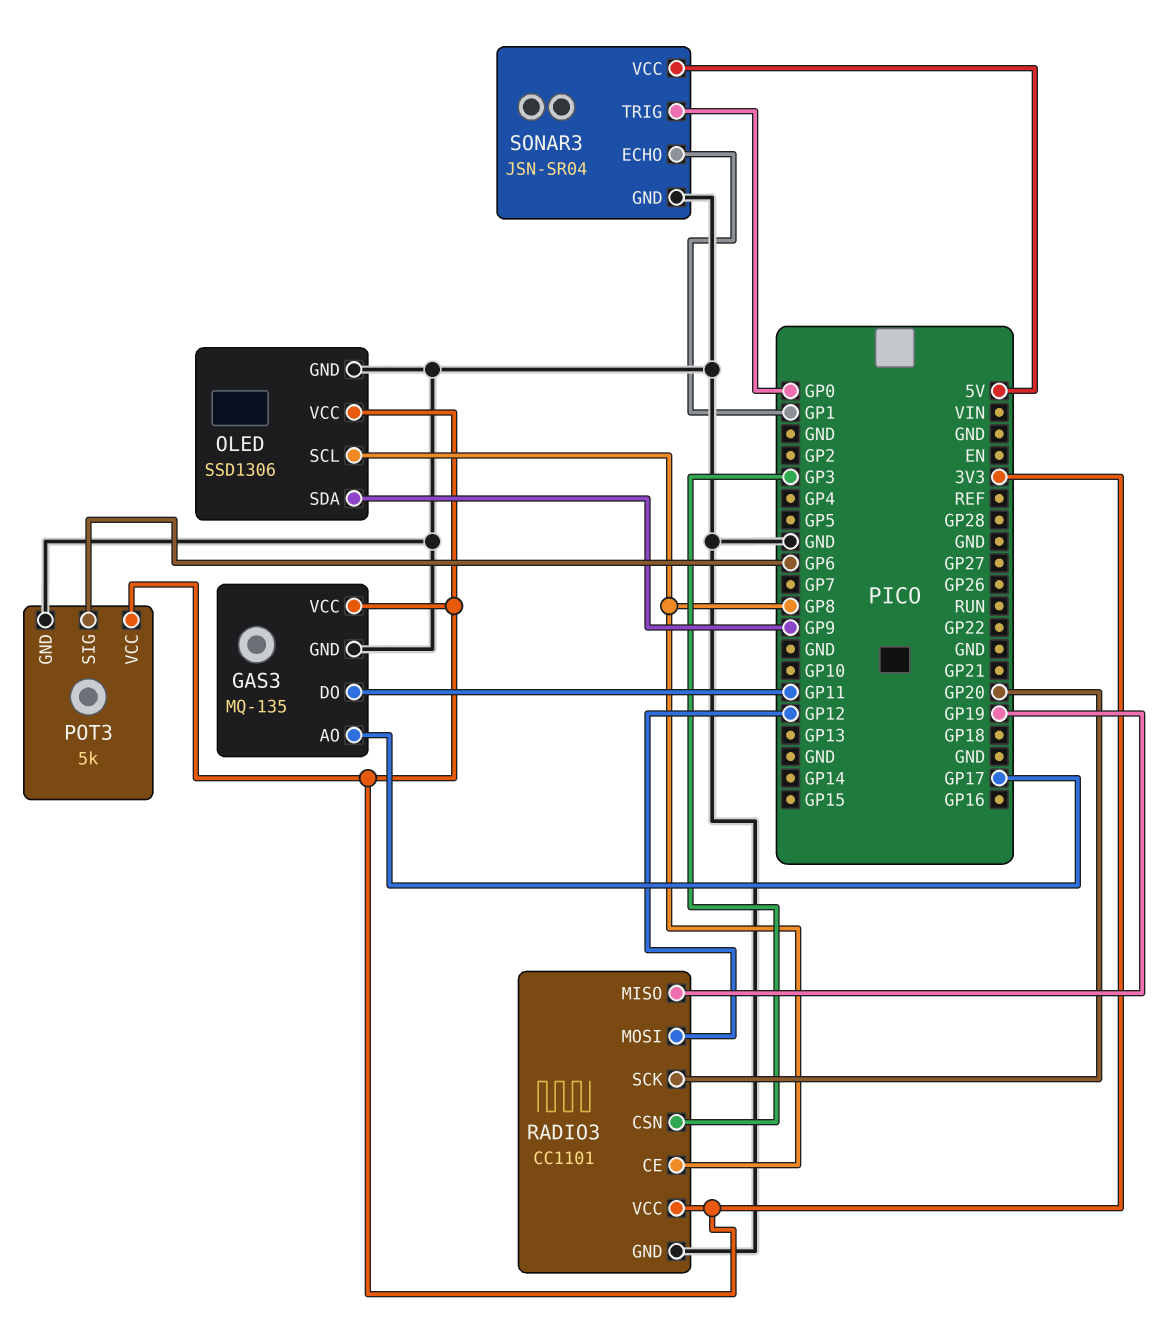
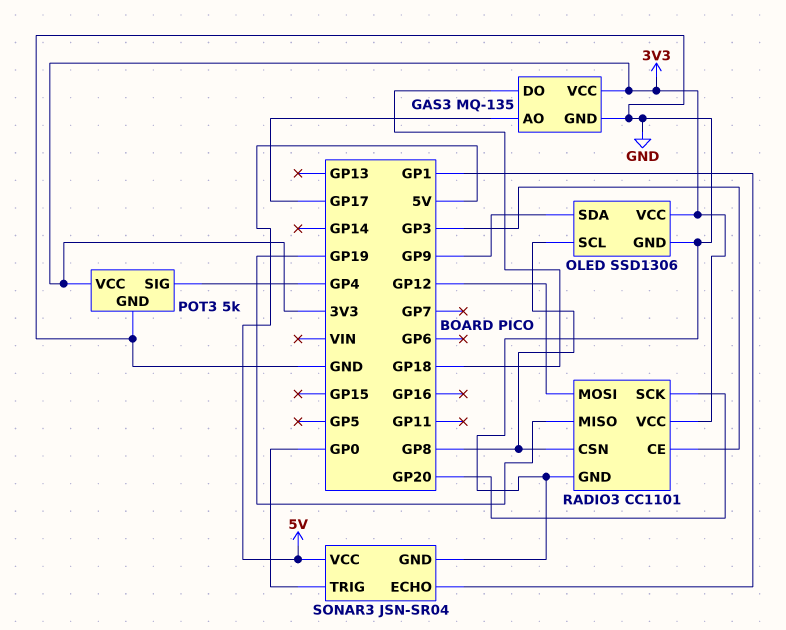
GAS3 pin DO: GP11 -> GP18
POT3 pin SIG: GP6 -> GP4
RADIO3 pin CE: GP8 -> GP3
RADIO3 pin CSN: GP3 -> GP8

